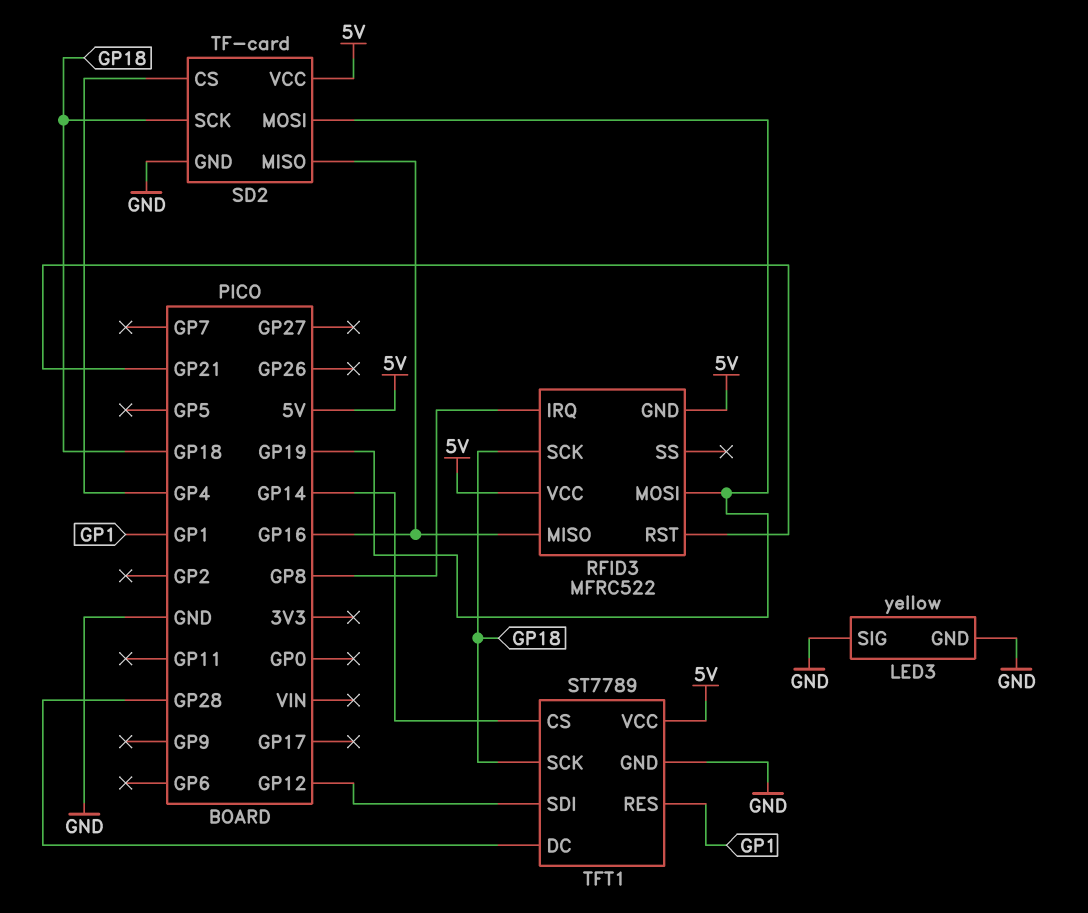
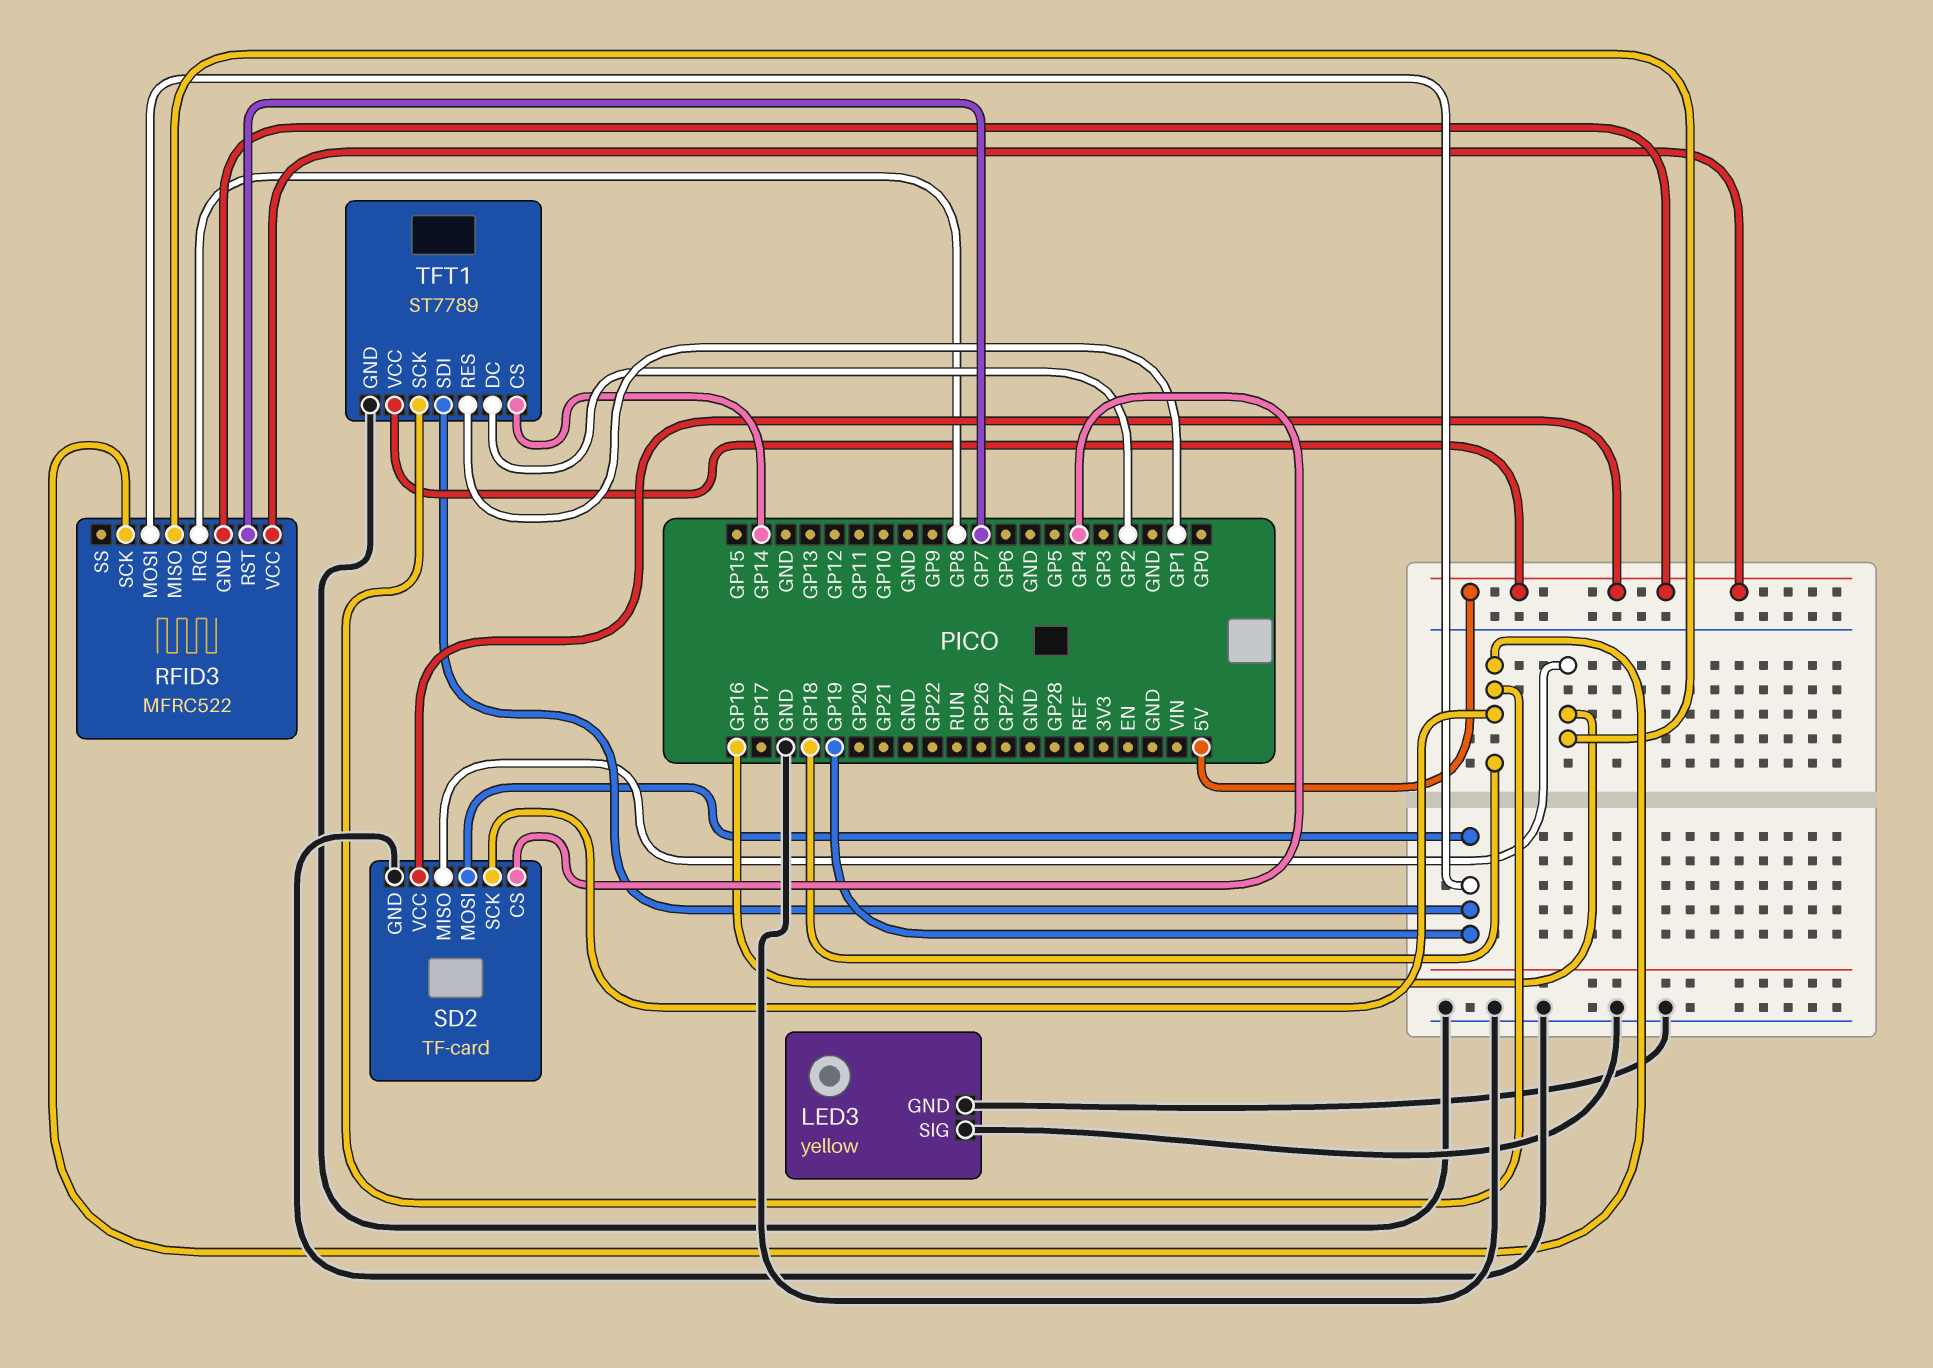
RFID3 pin RST: GP21 -> GP7
TFT1 pin DC: GP28 -> GP2
TFT1 pin SDI: GP12 -> GP19

